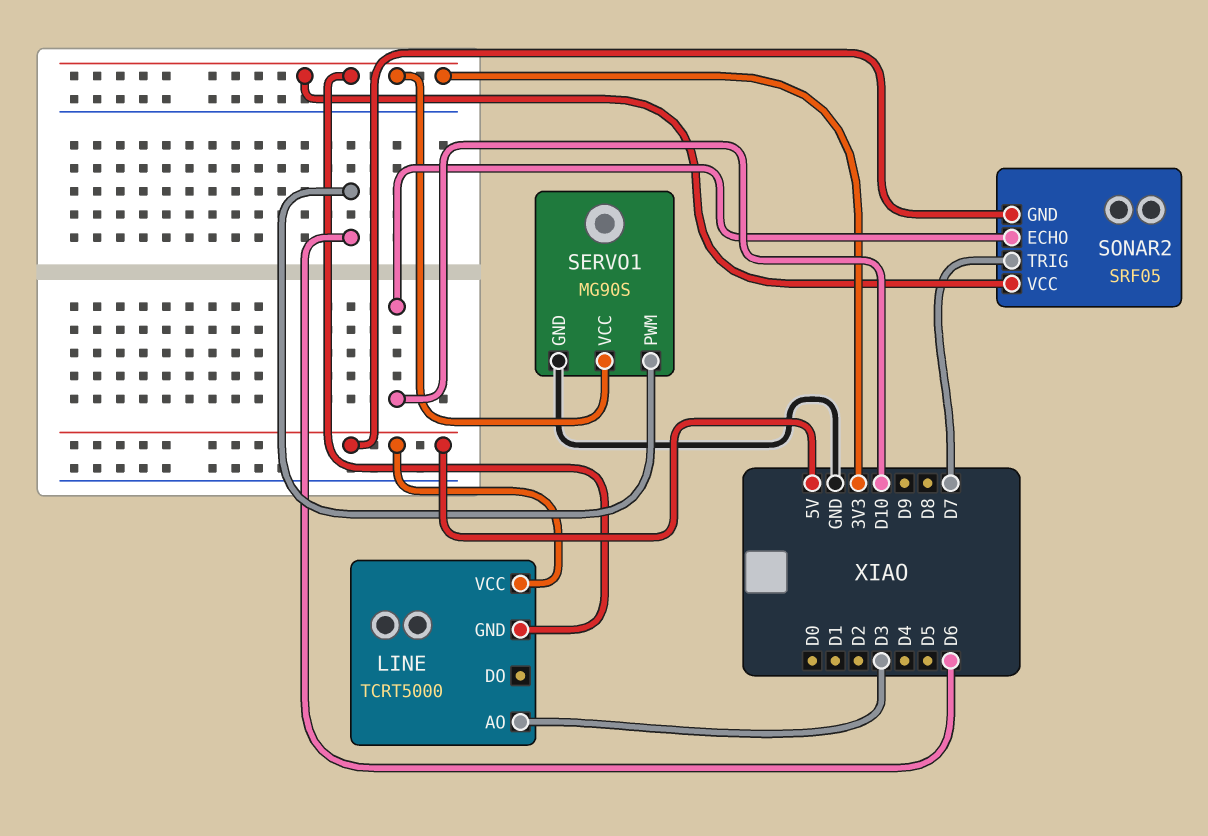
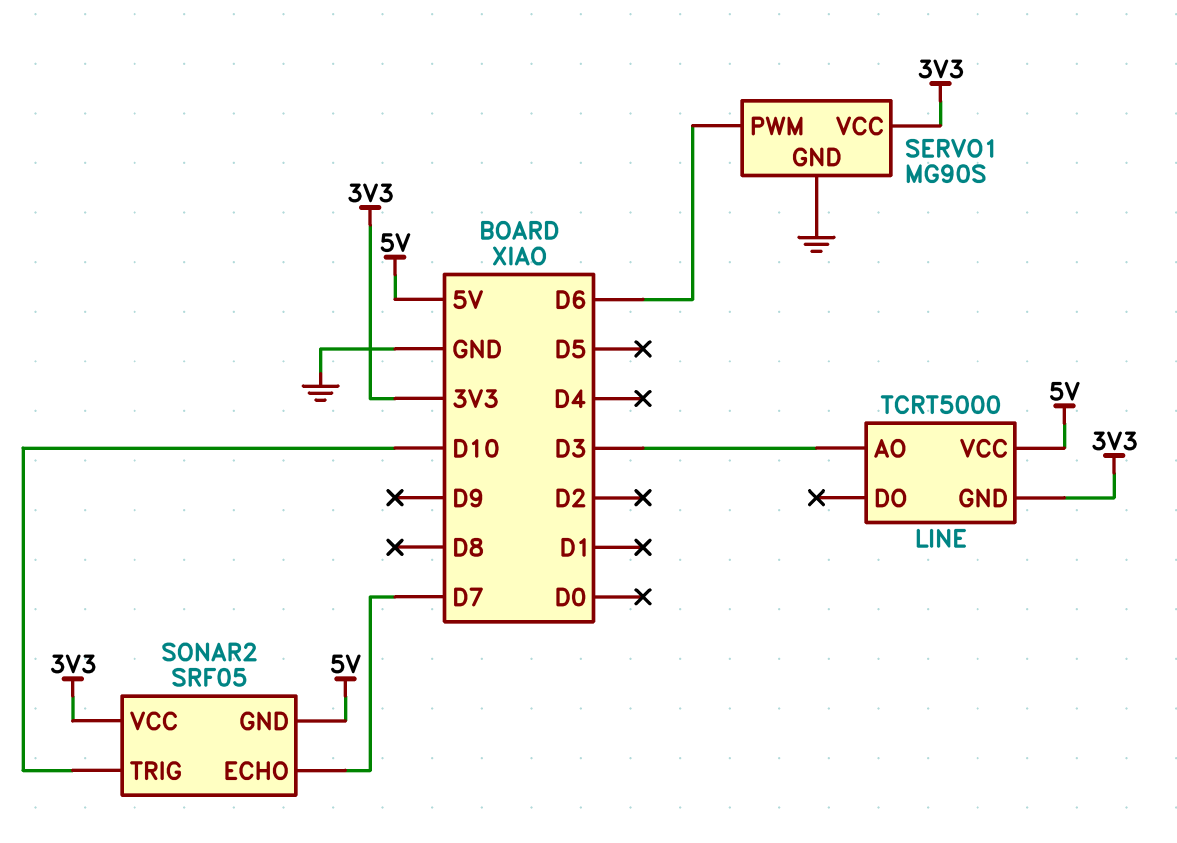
SONAR2 pin ECHO: D10 -> D7
SONAR2 pin TRIG: D7 -> D10

